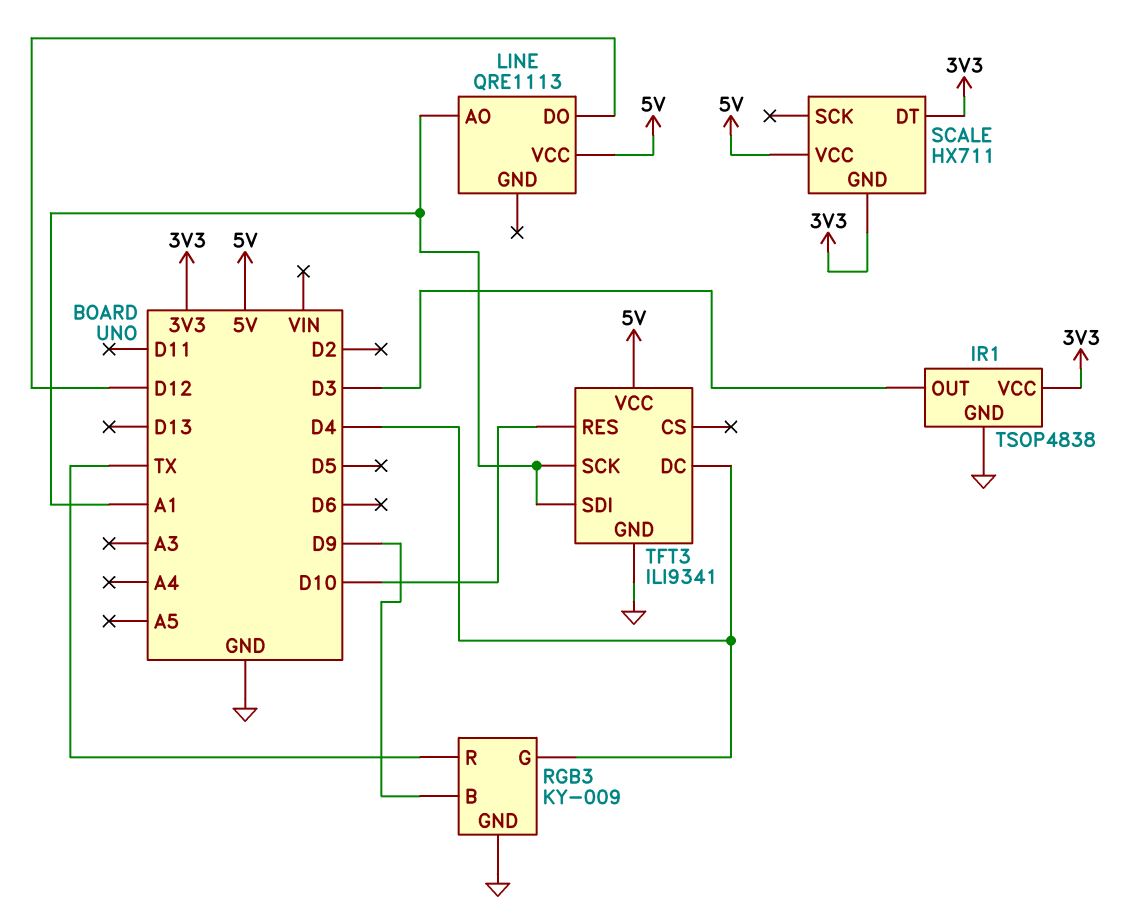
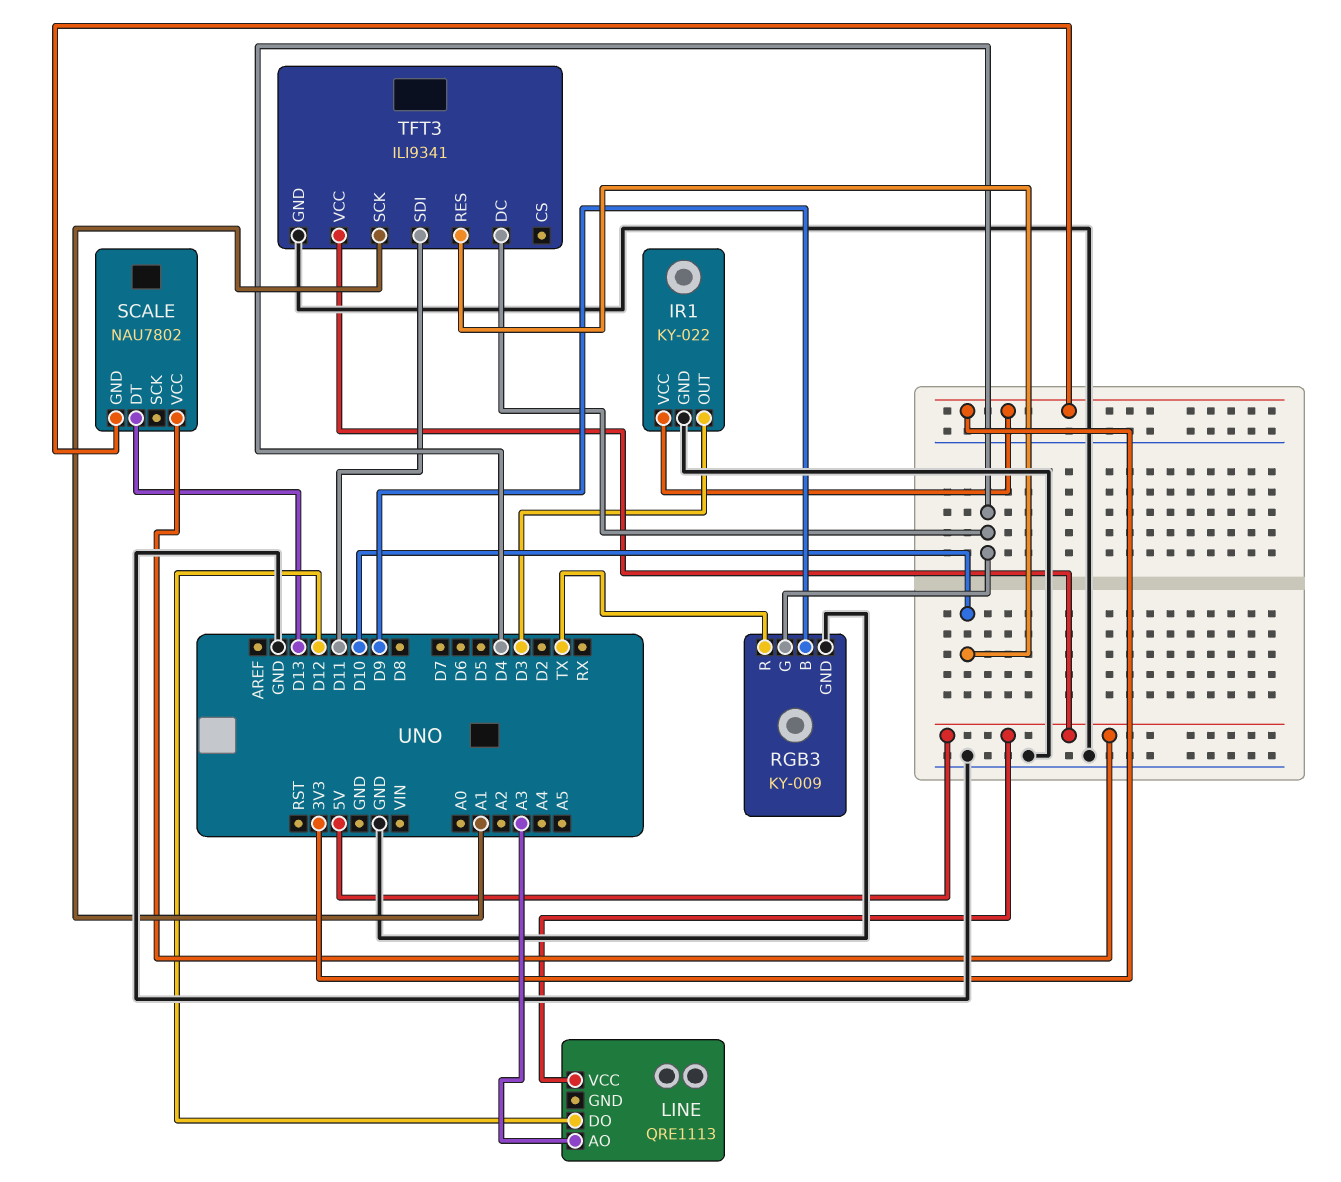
IR1: TSOP4838 -> KY-022
LINE pin AO: A1 -> A3
SCALE: HX711 -> NAU7802
SCALE pin DT: 3V3 -> D13
TFT3 pin SDI: A1 -> D11

